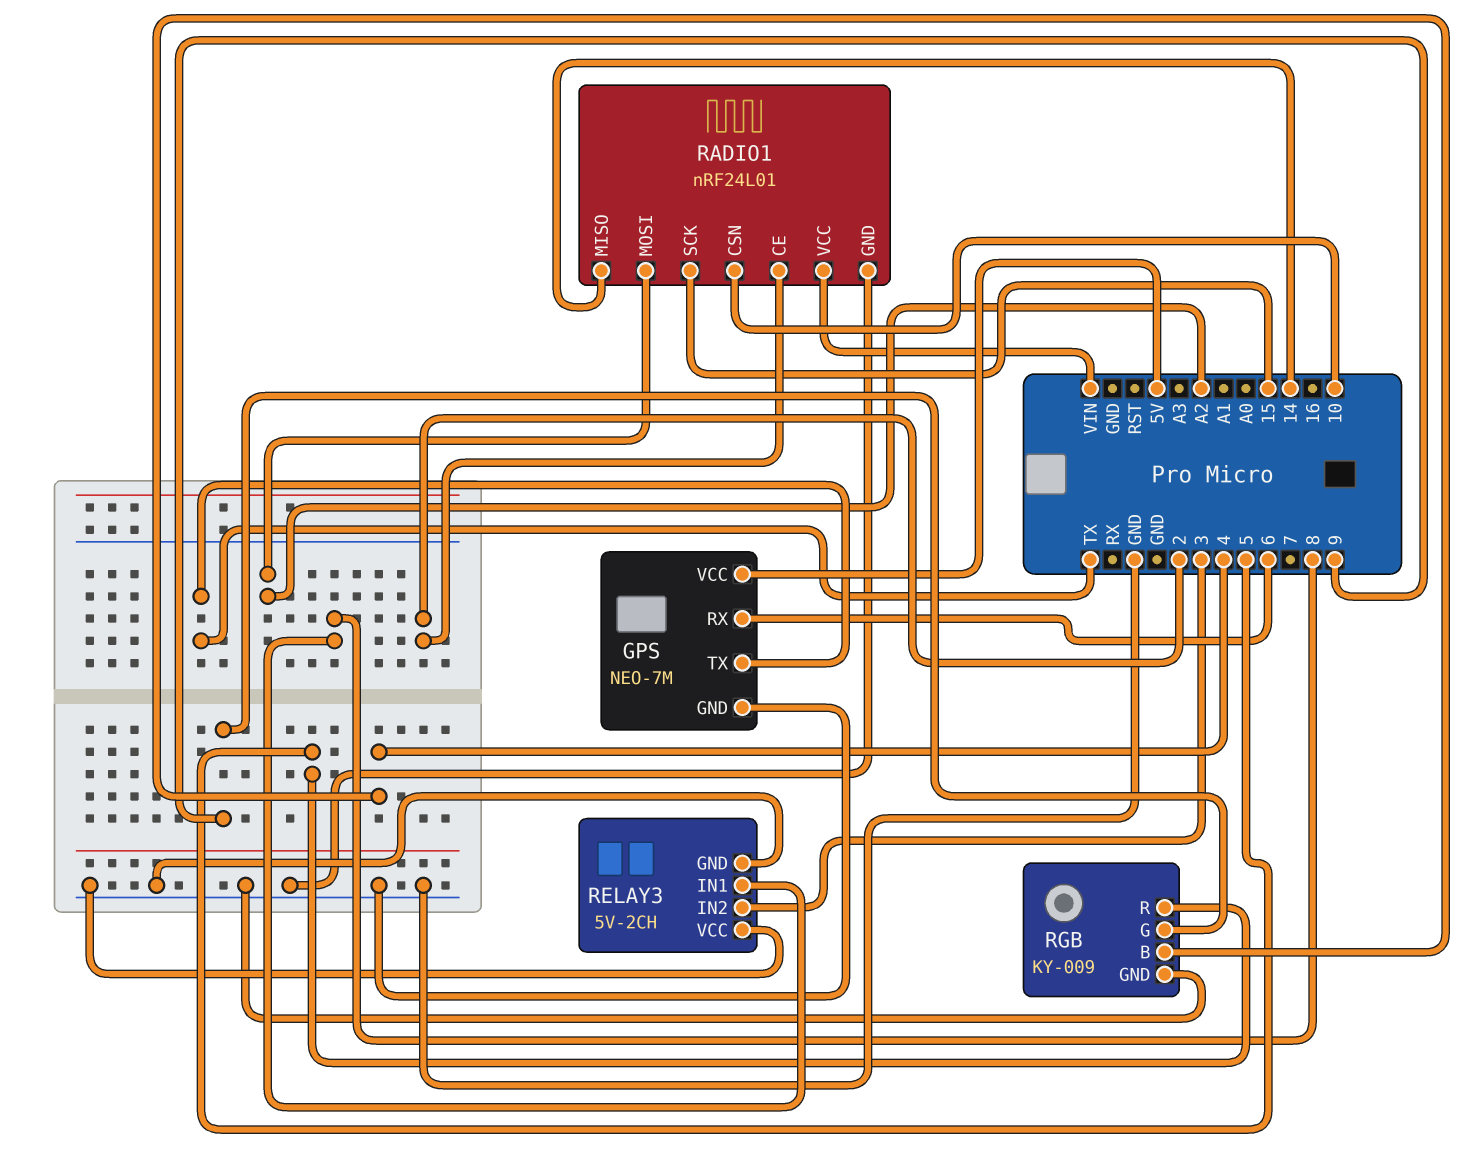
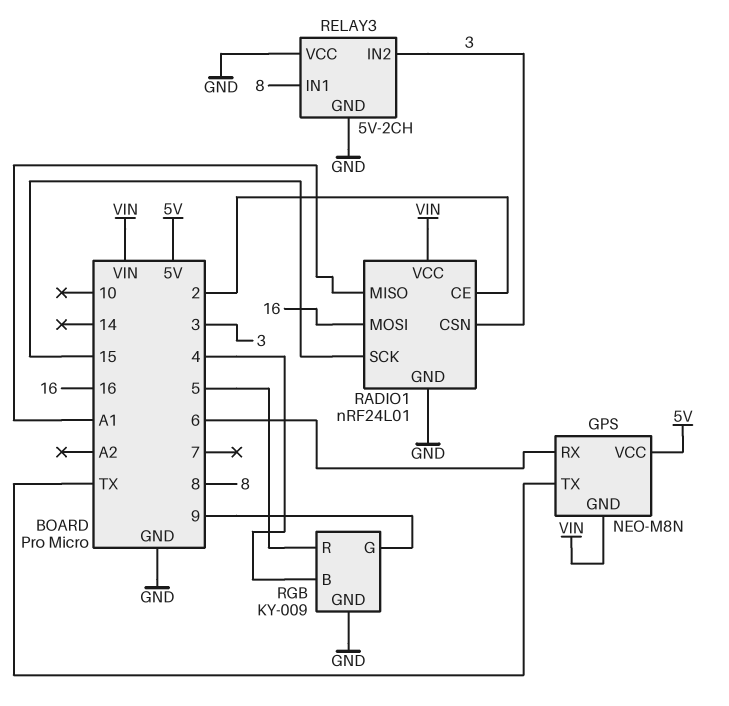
GPS: NEO-7M -> NEO-M8N
GPS pin GND: GND -> VIN
RADIO1 pin CSN: 10 -> 3
RADIO1 pin MISO: 14 -> A1
RADIO1 pin MOSI: A2 -> 16

